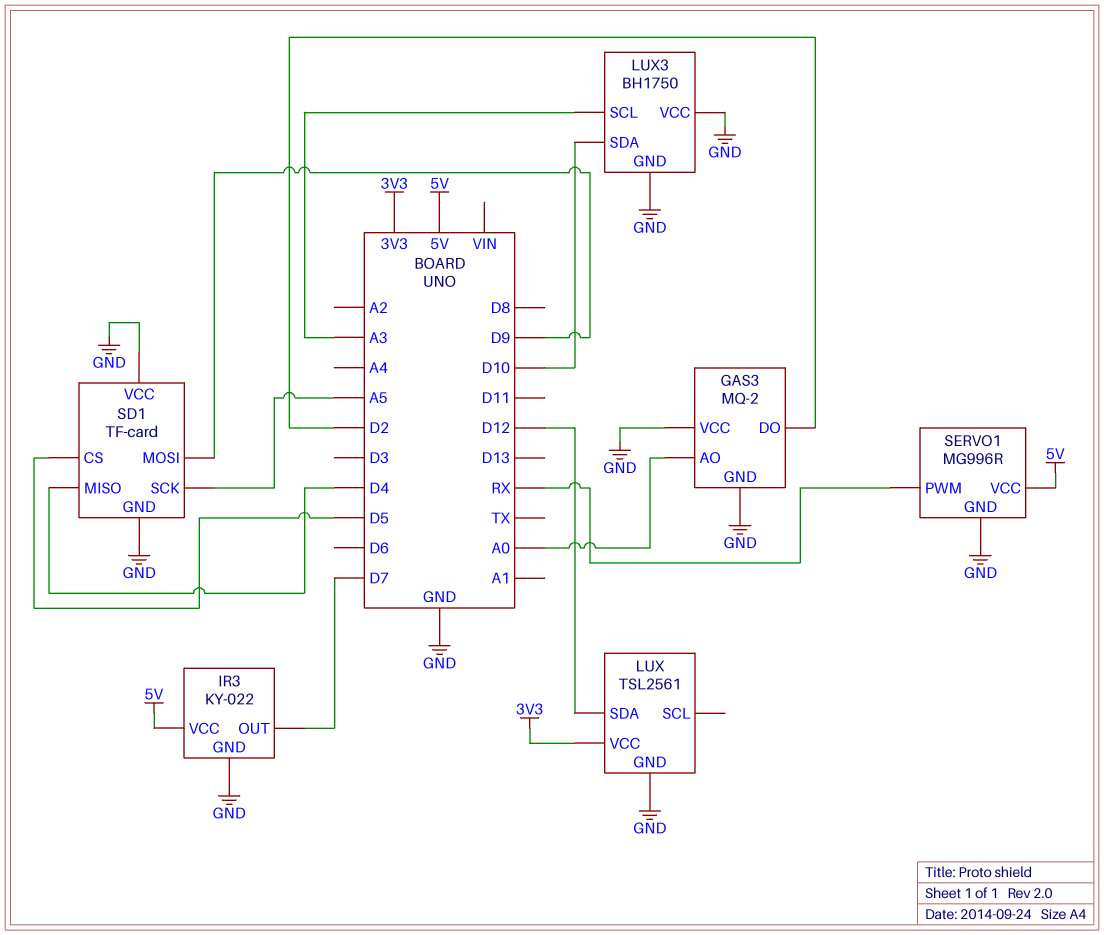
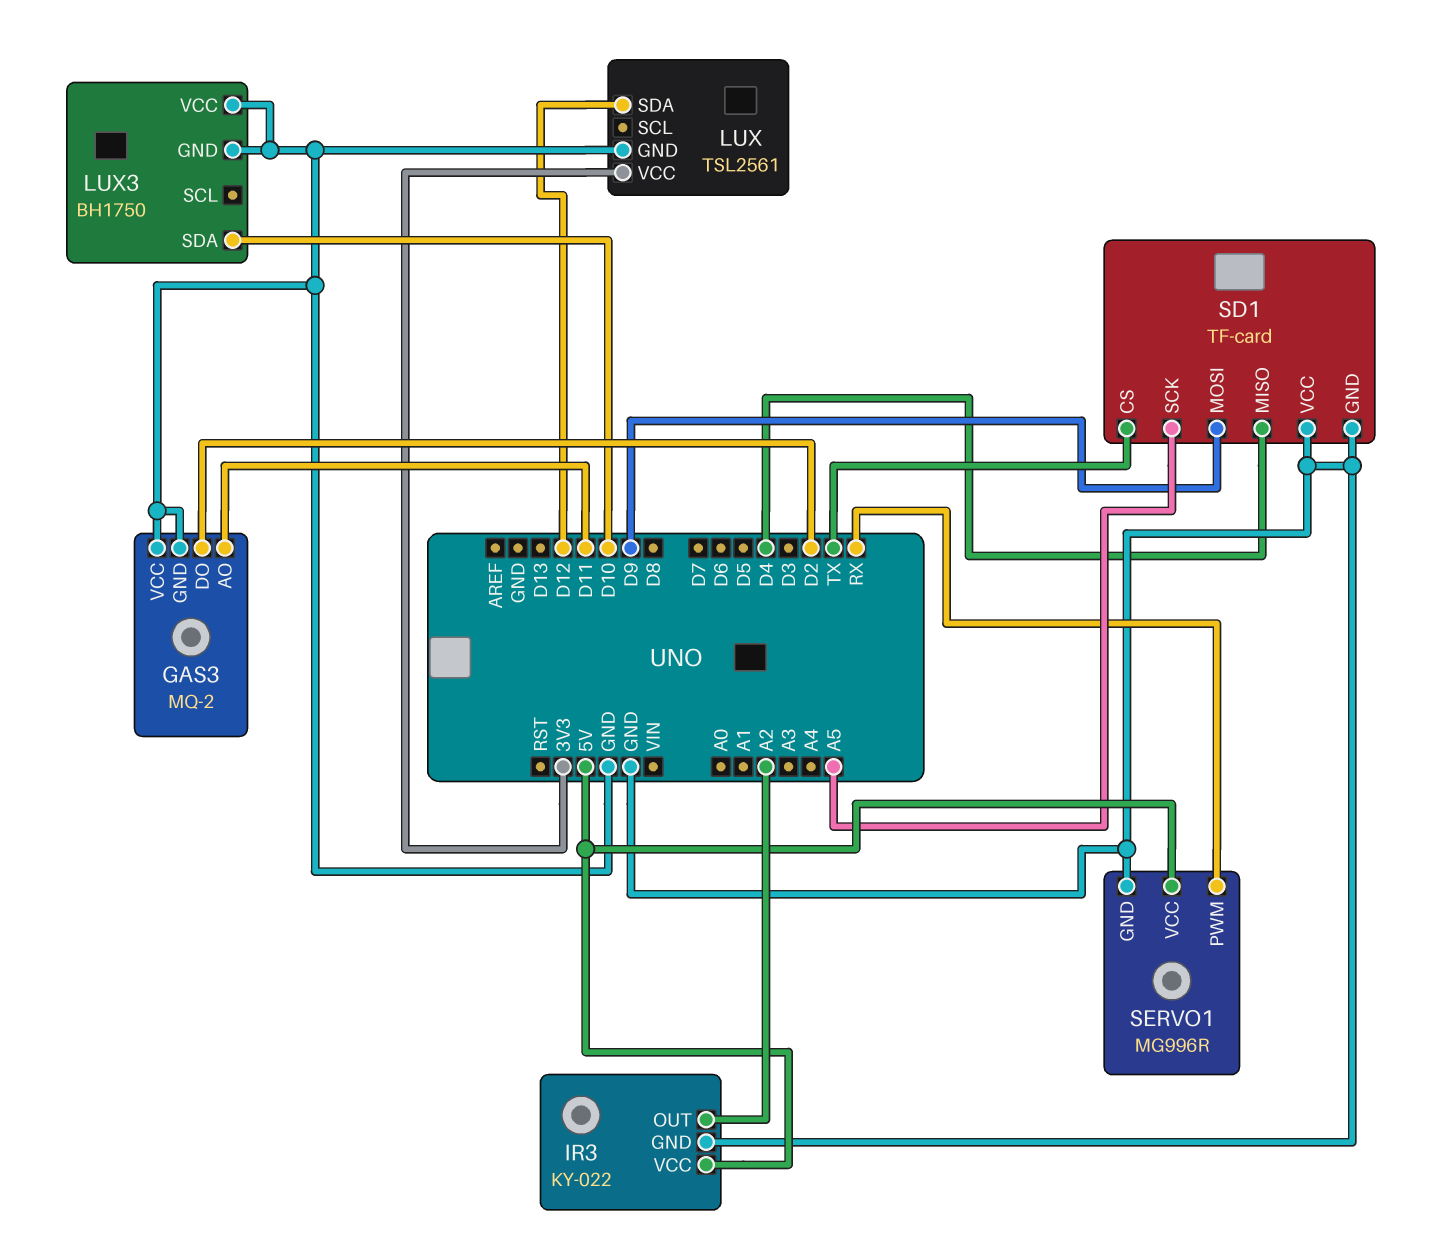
GAS3 pin AO: A0 -> D11
IR3 pin OUT: D7 -> A2
LUX3 pin SCL: A3 -> none
SD1 pin CS: D5 -> TX

